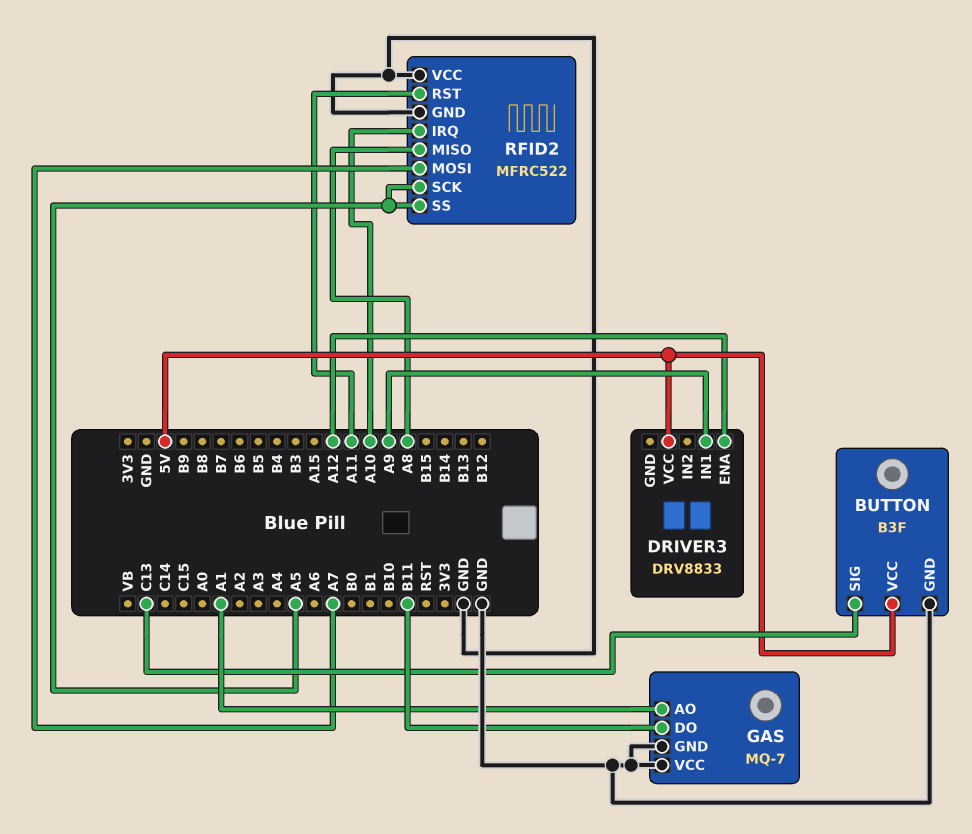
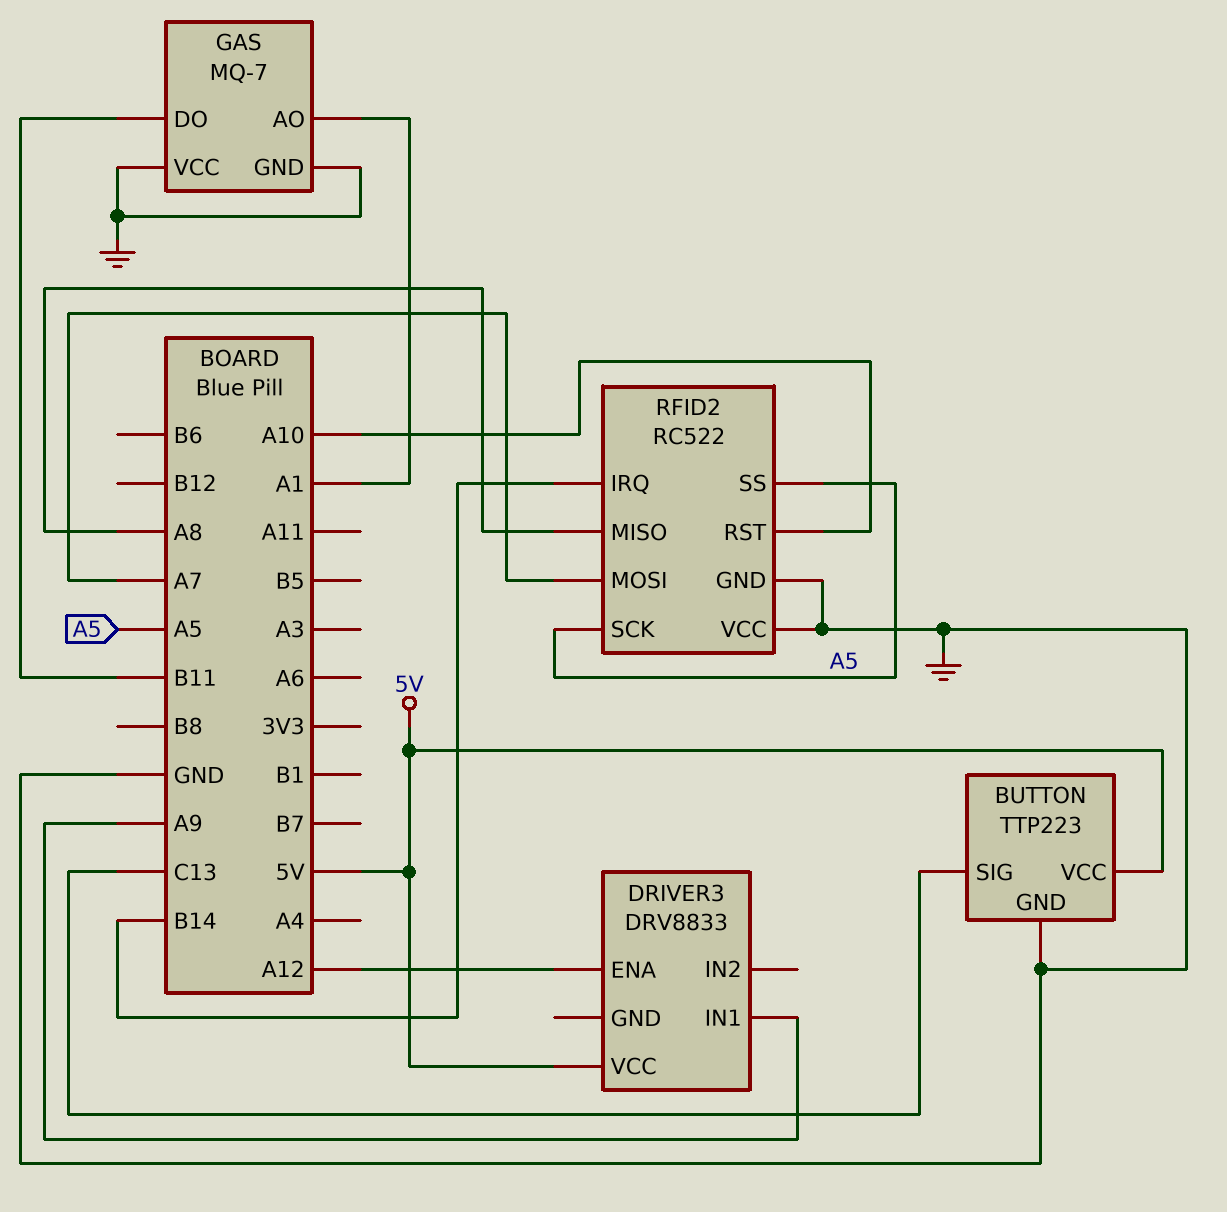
BUTTON: B3F -> TTP223
RFID2: MFRC522 -> RC522
RFID2 pin IRQ: A10 -> B14
RFID2 pin RST: A11 -> A10

